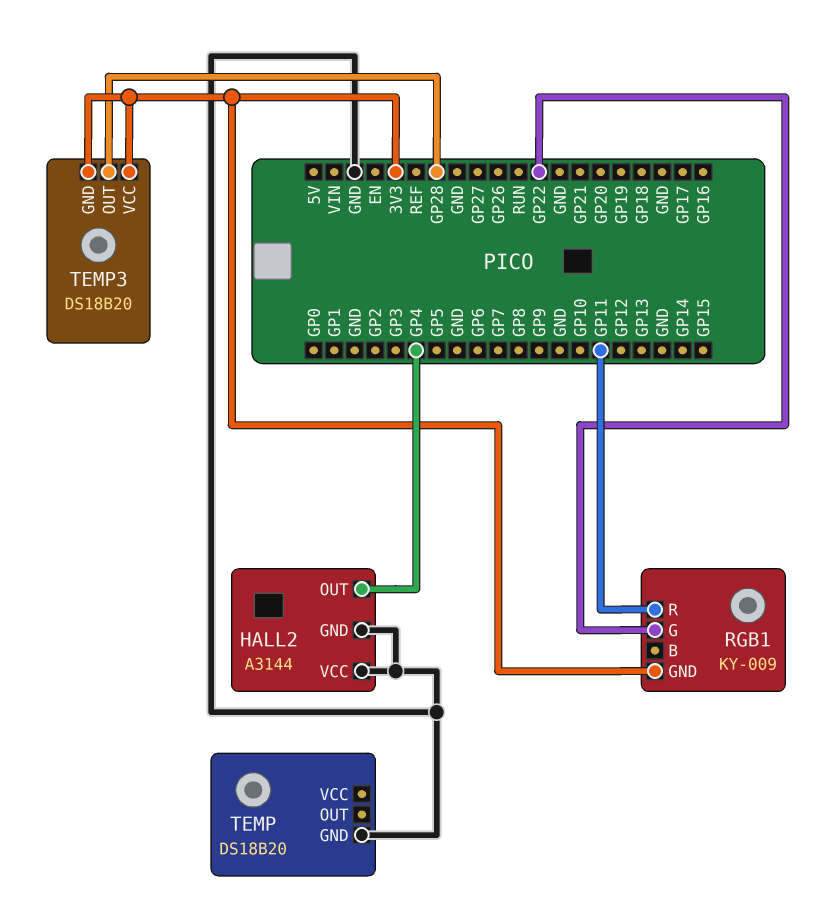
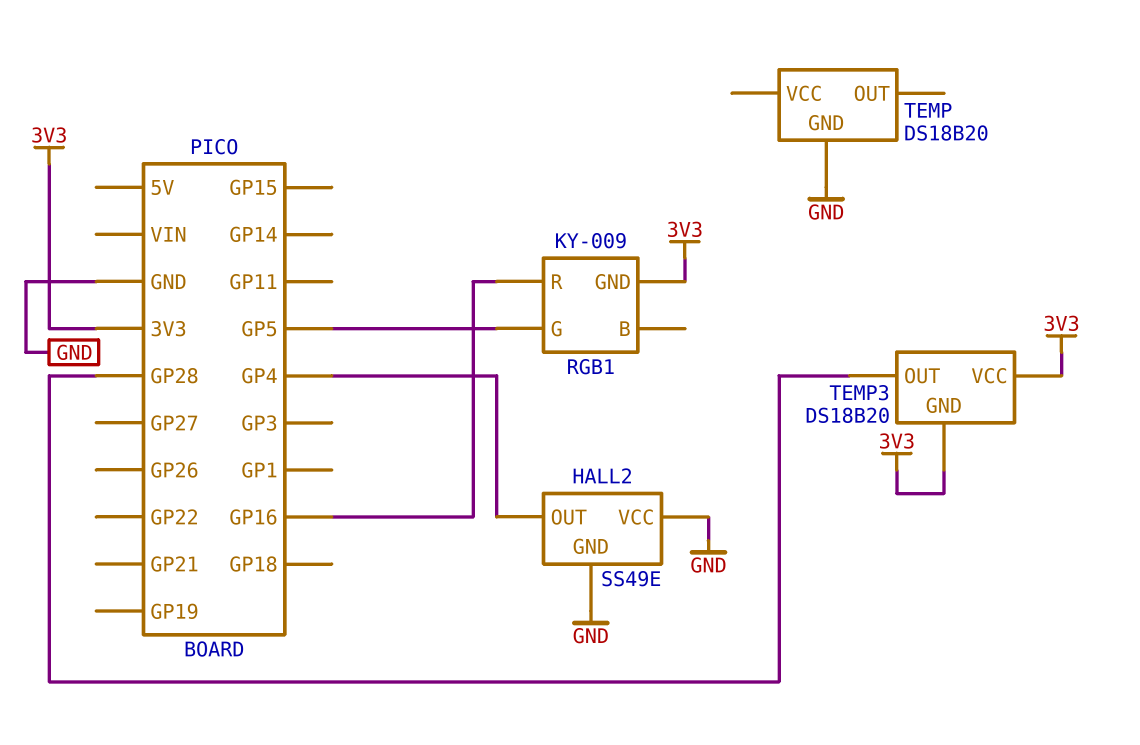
HALL2: A3144 -> SS49E
RGB1 pin G: GP22 -> GP5
RGB1 pin R: GP11 -> GP16

